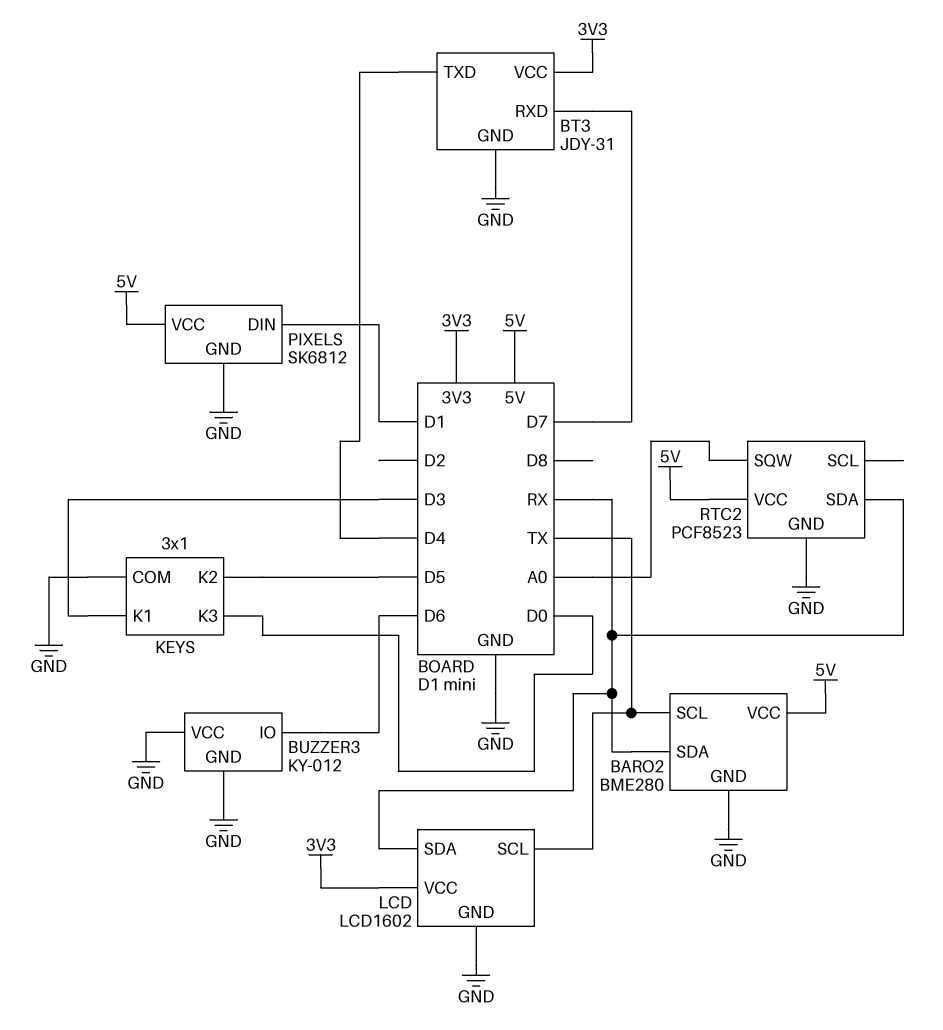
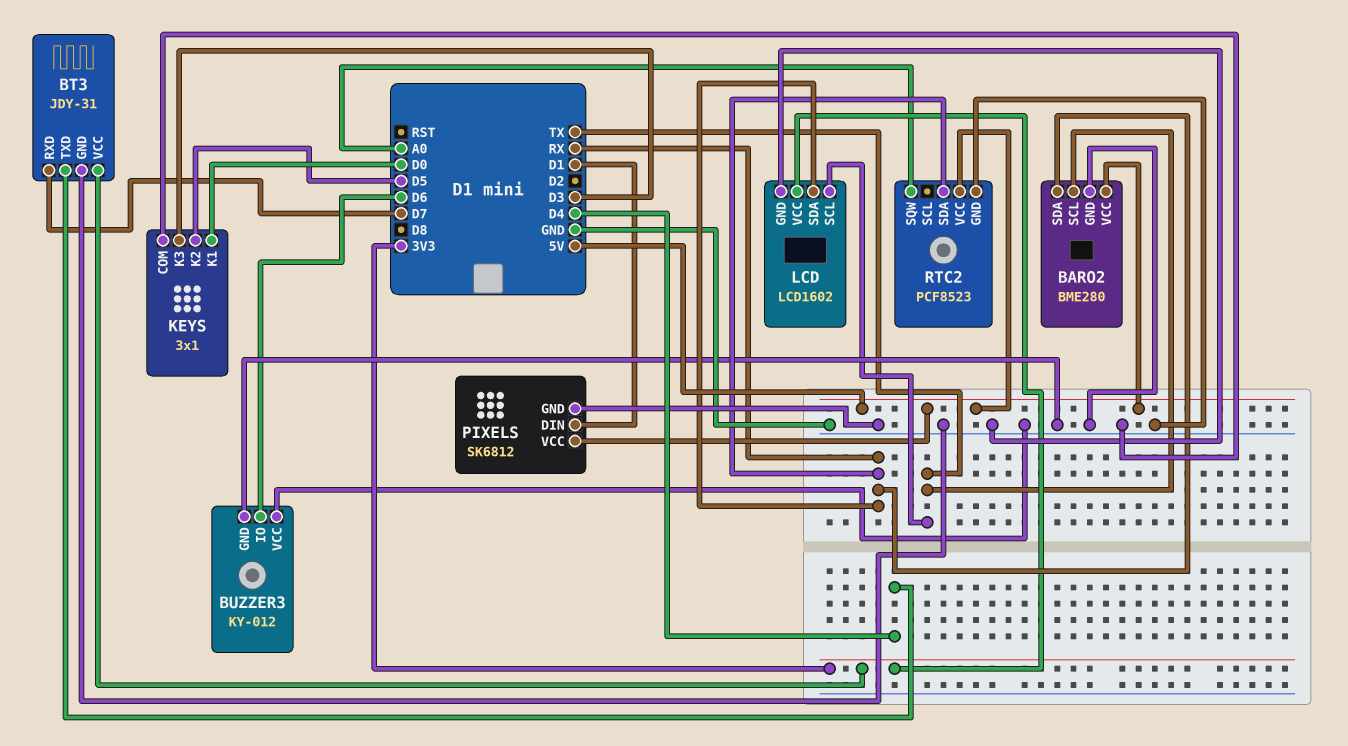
KEYS pin K1: D3 -> D0
KEYS pin K3: D0 -> D3

